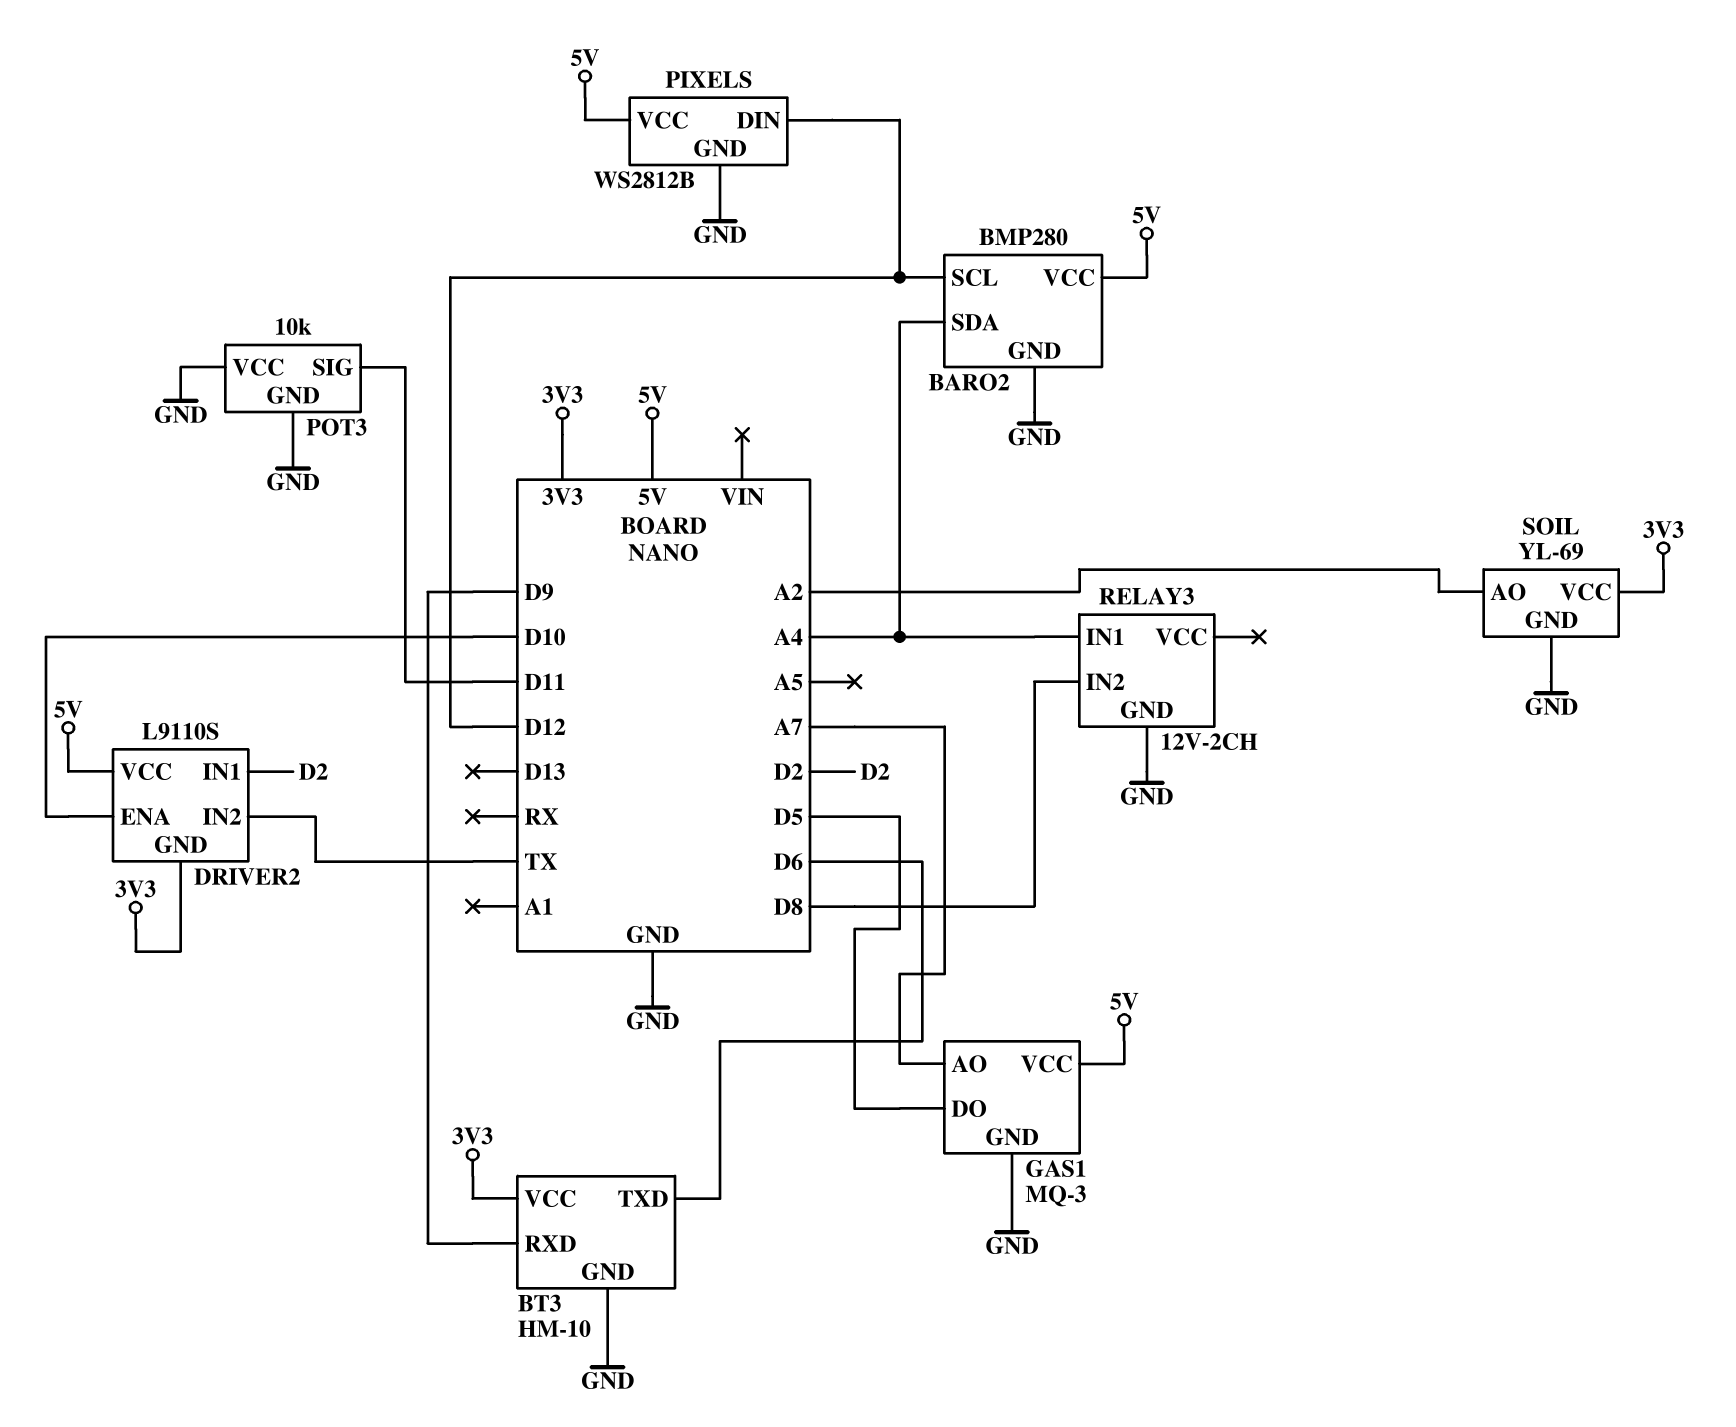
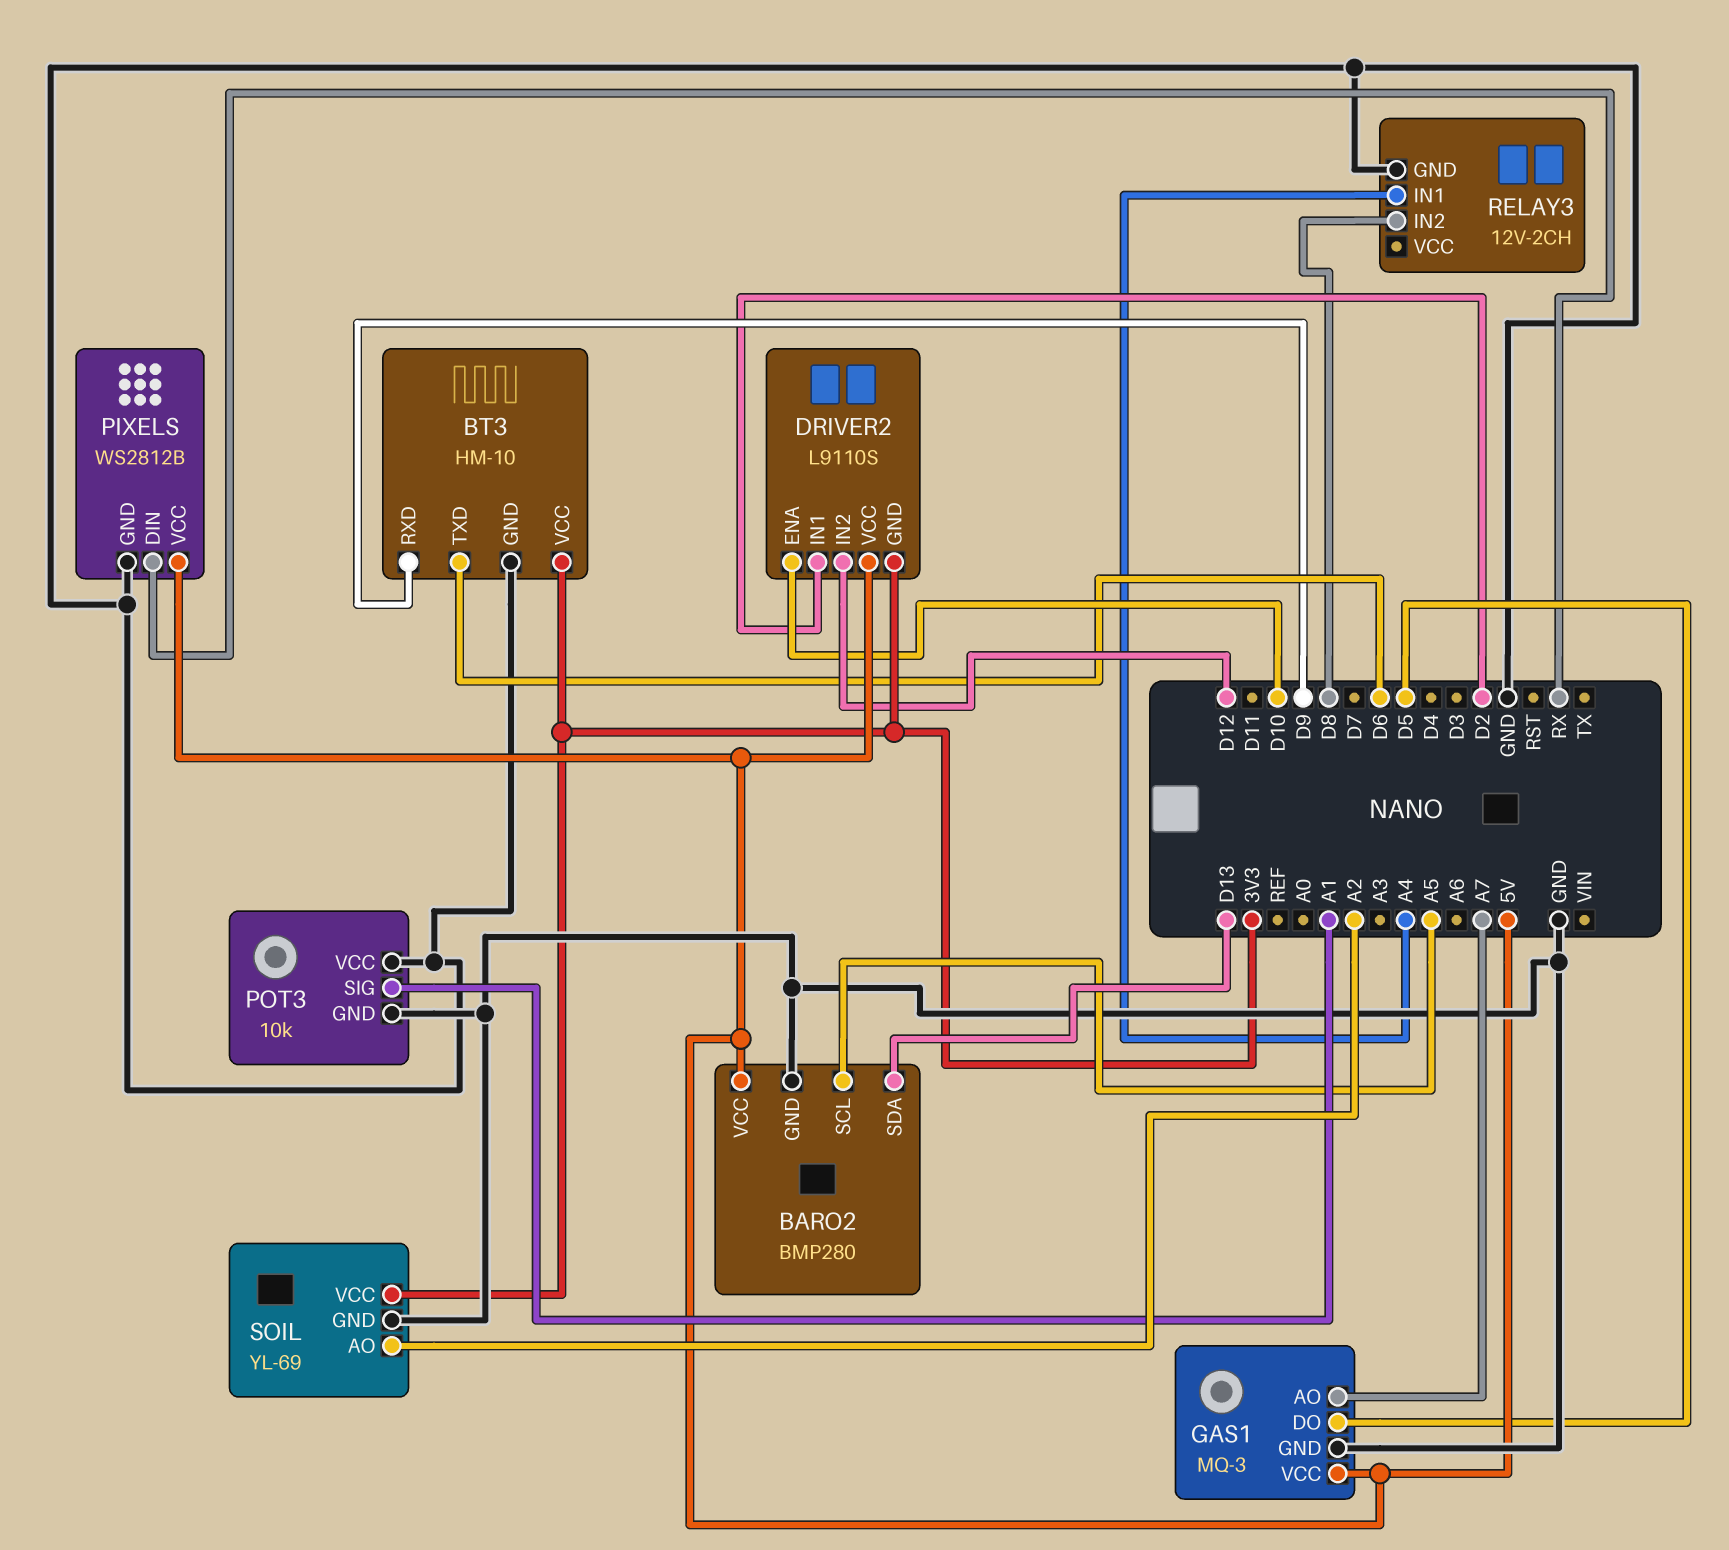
BARO2 pin SCL: D12 -> A5
BARO2 pin SDA: A4 -> D13
DRIVER2 pin IN2: TX -> D12
PIXELS pin DIN: D12 -> RX
POT3 pin SIG: D11 -> A1

